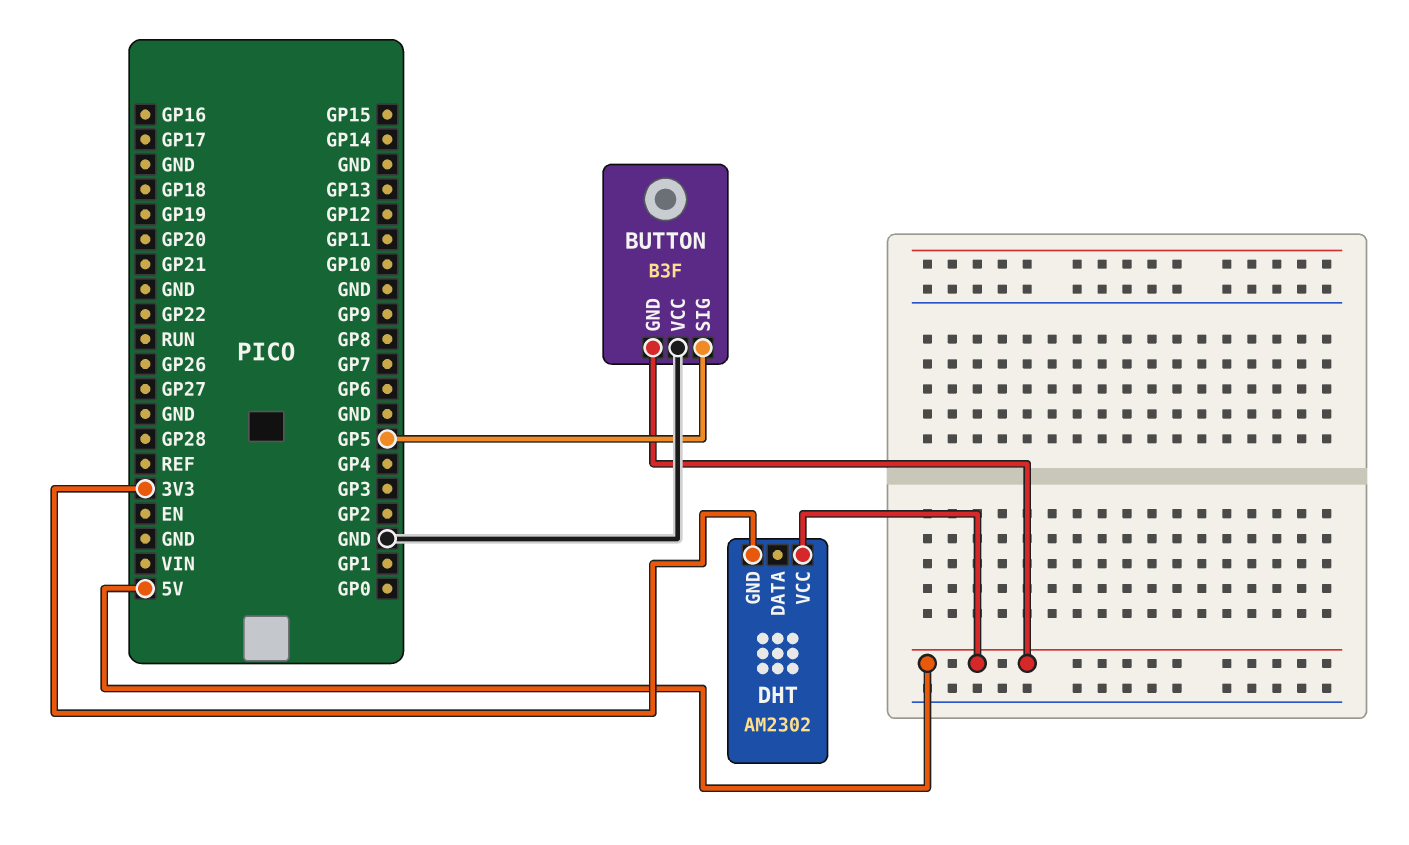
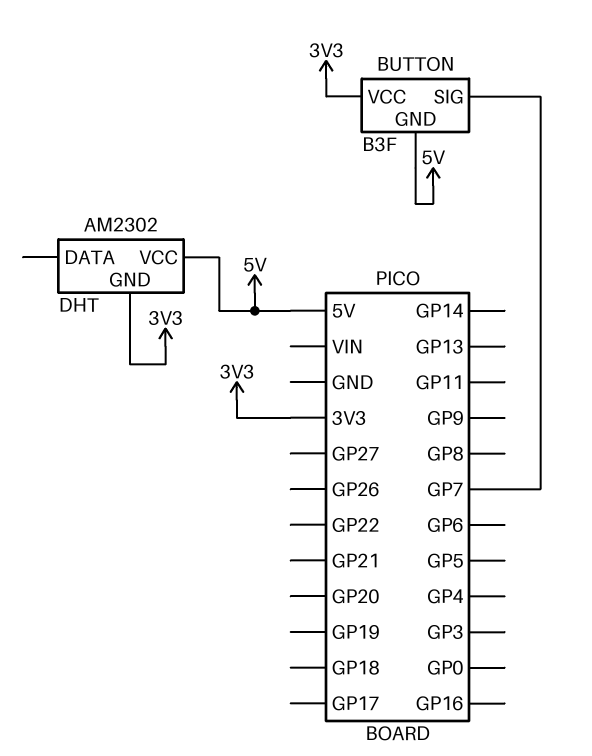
BUTTON pin SIG: GP5 -> GP7
BUTTON pin VCC: GND -> 3V3

